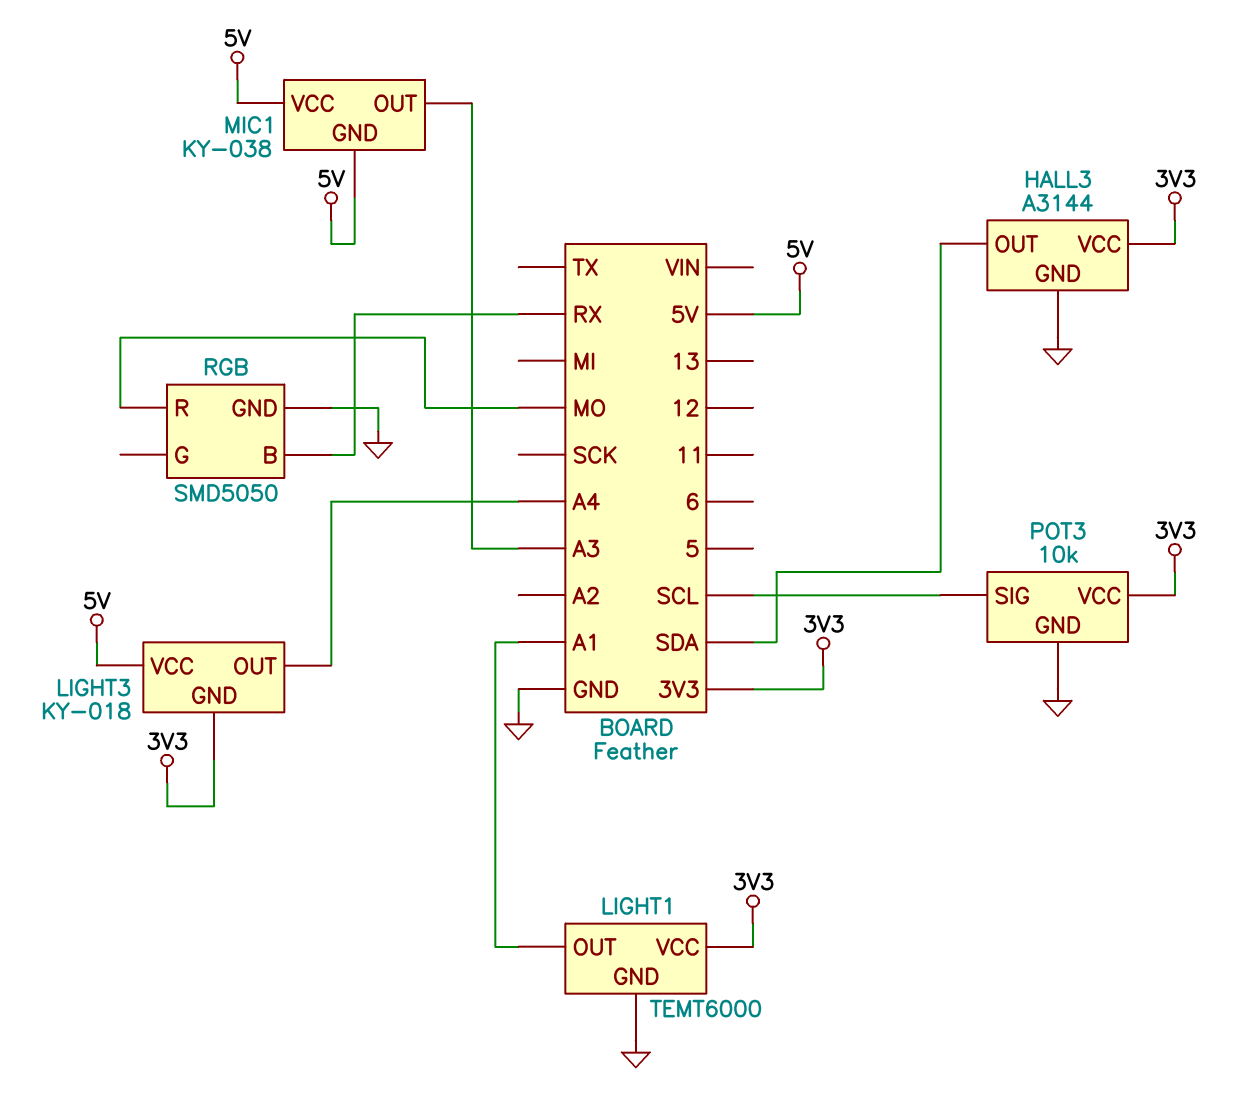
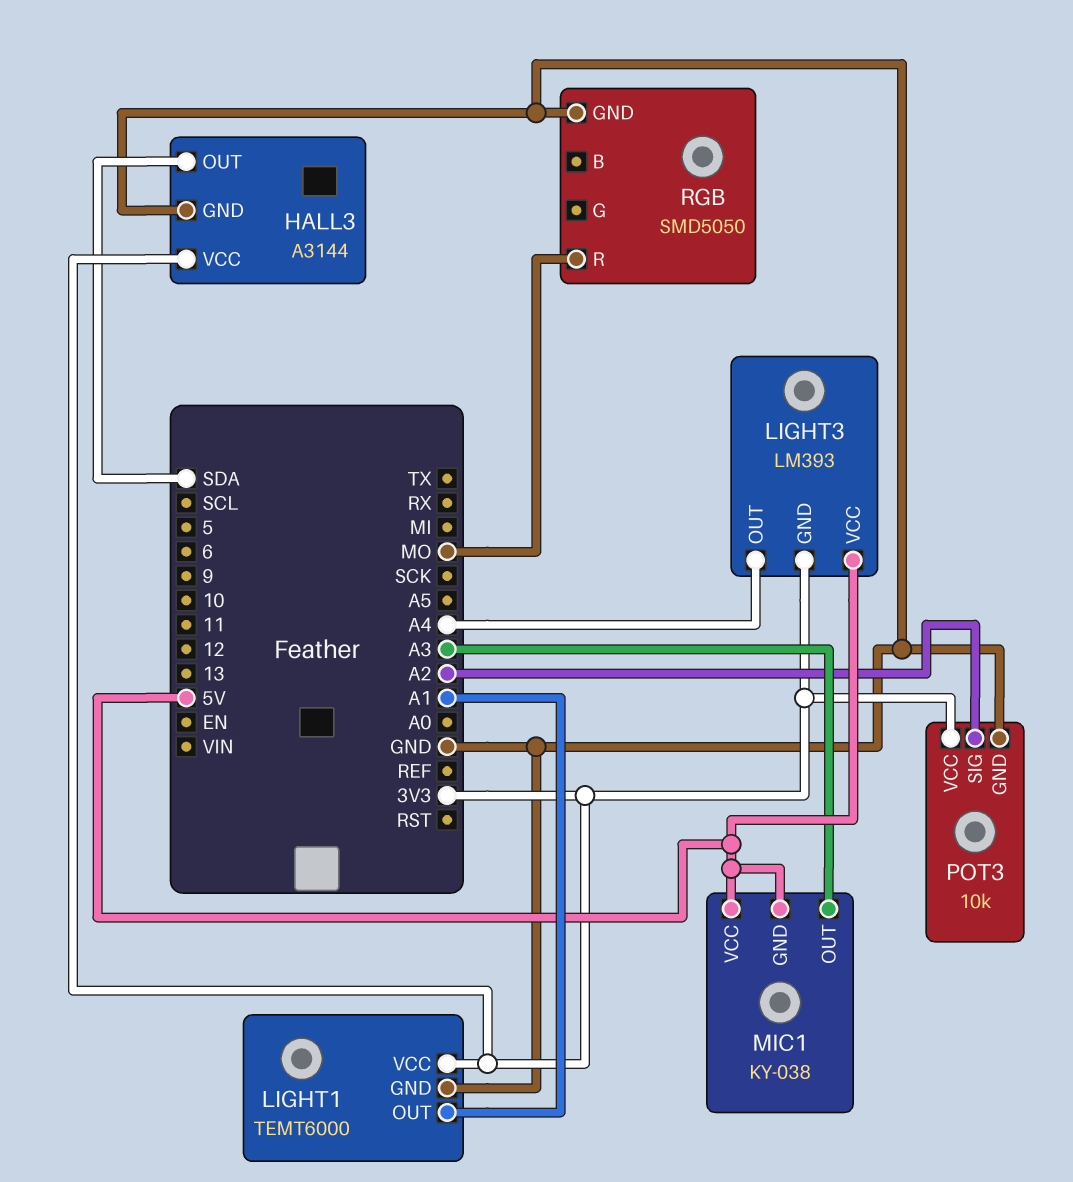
LIGHT3: KY-018 -> LM393
POT3 pin SIG: SCL -> A2
RGB pin B: RX -> none

